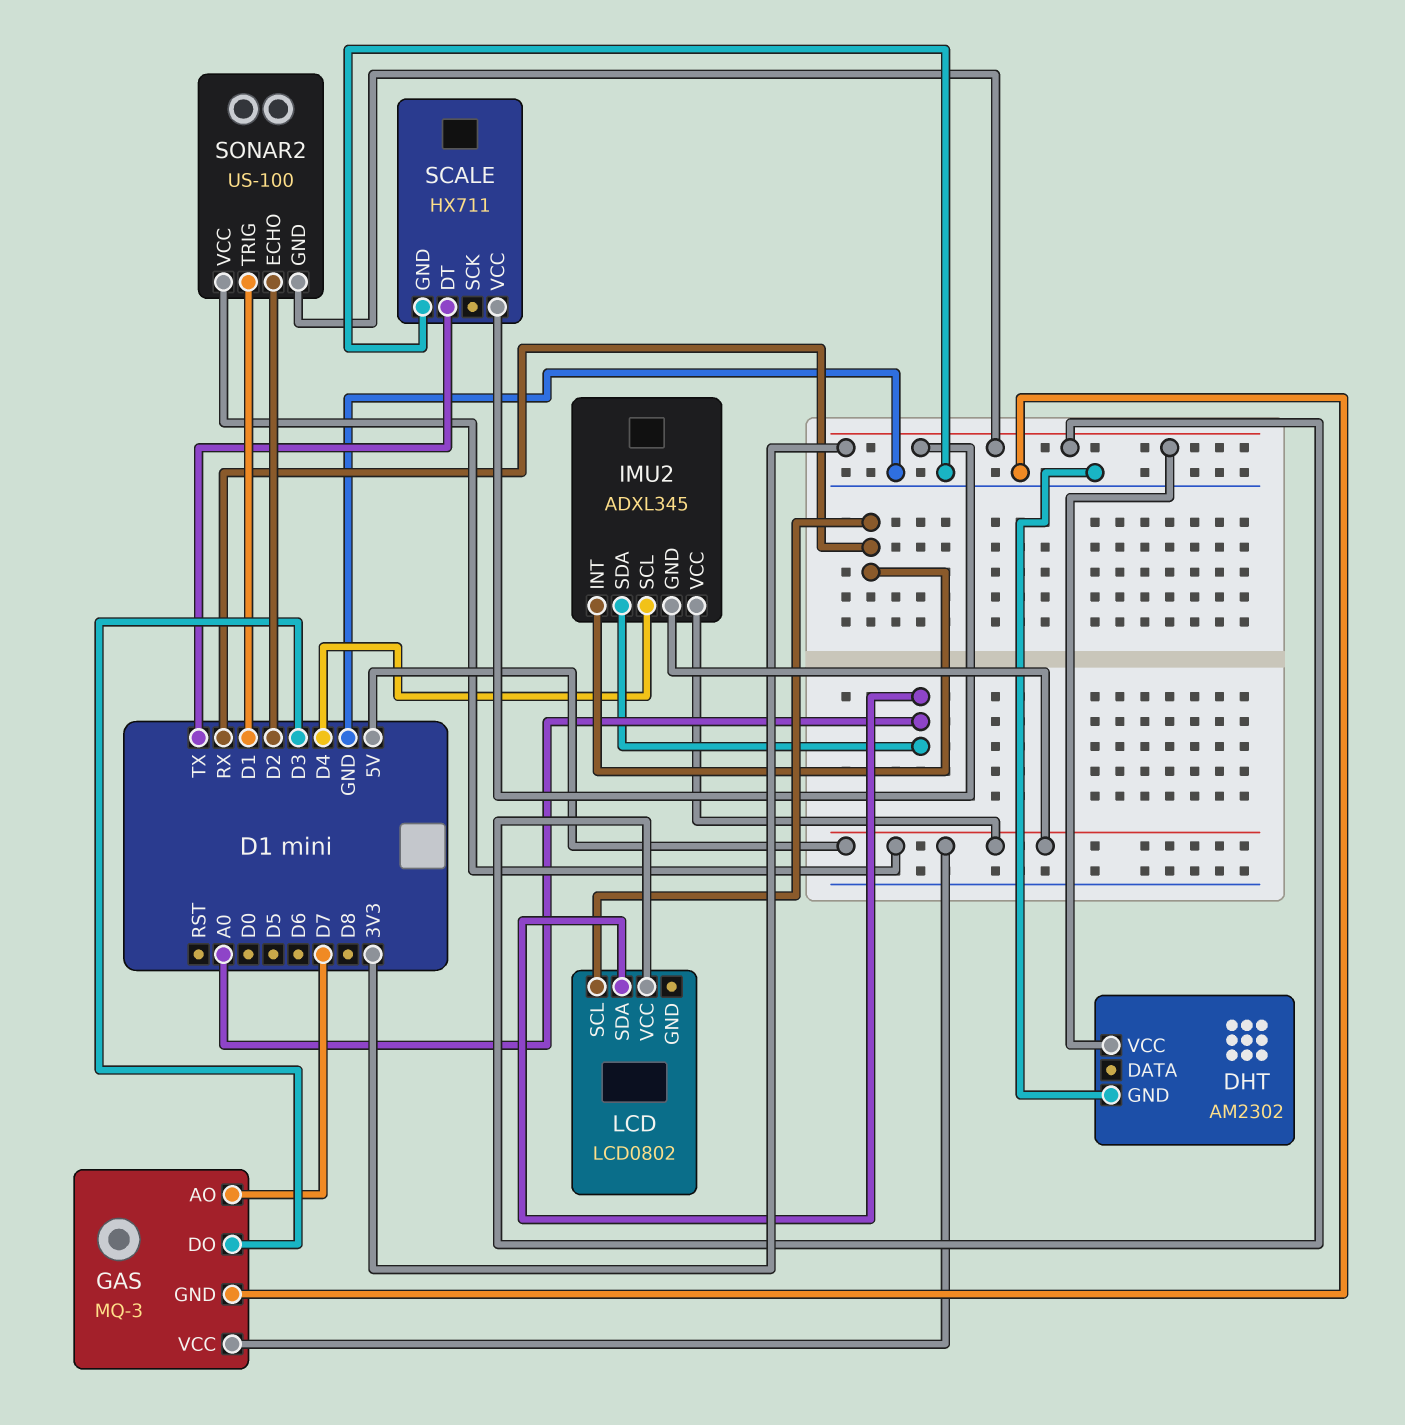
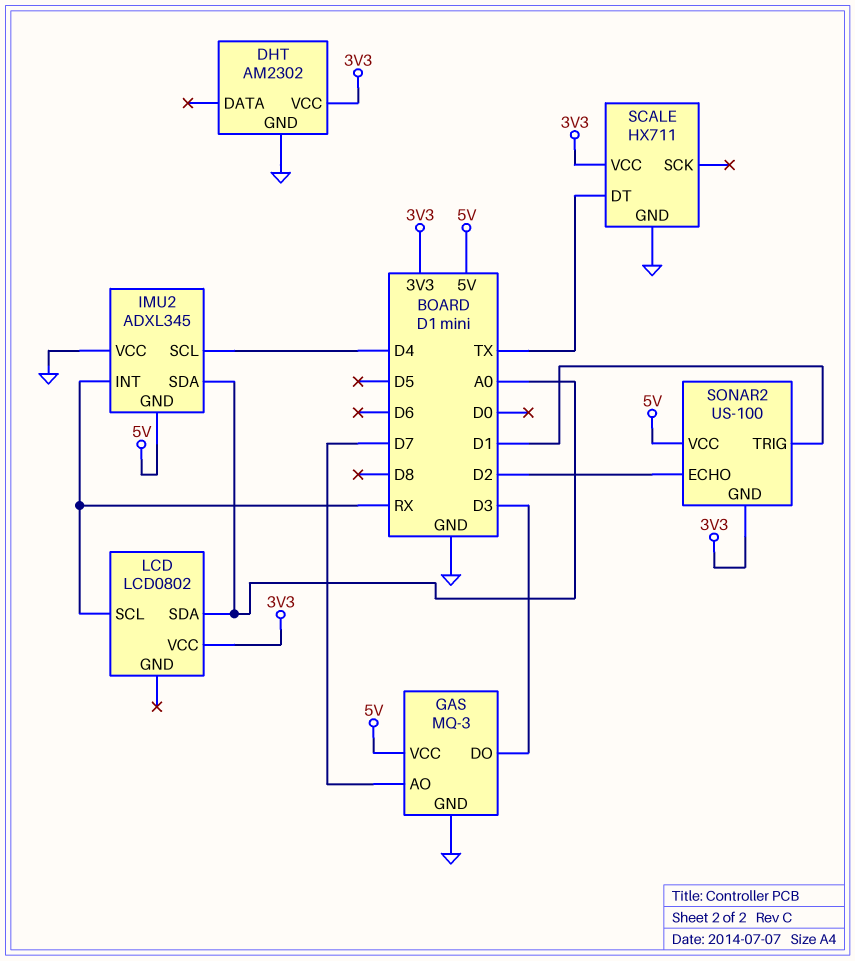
IMU2 pin VCC: 5V -> GND

